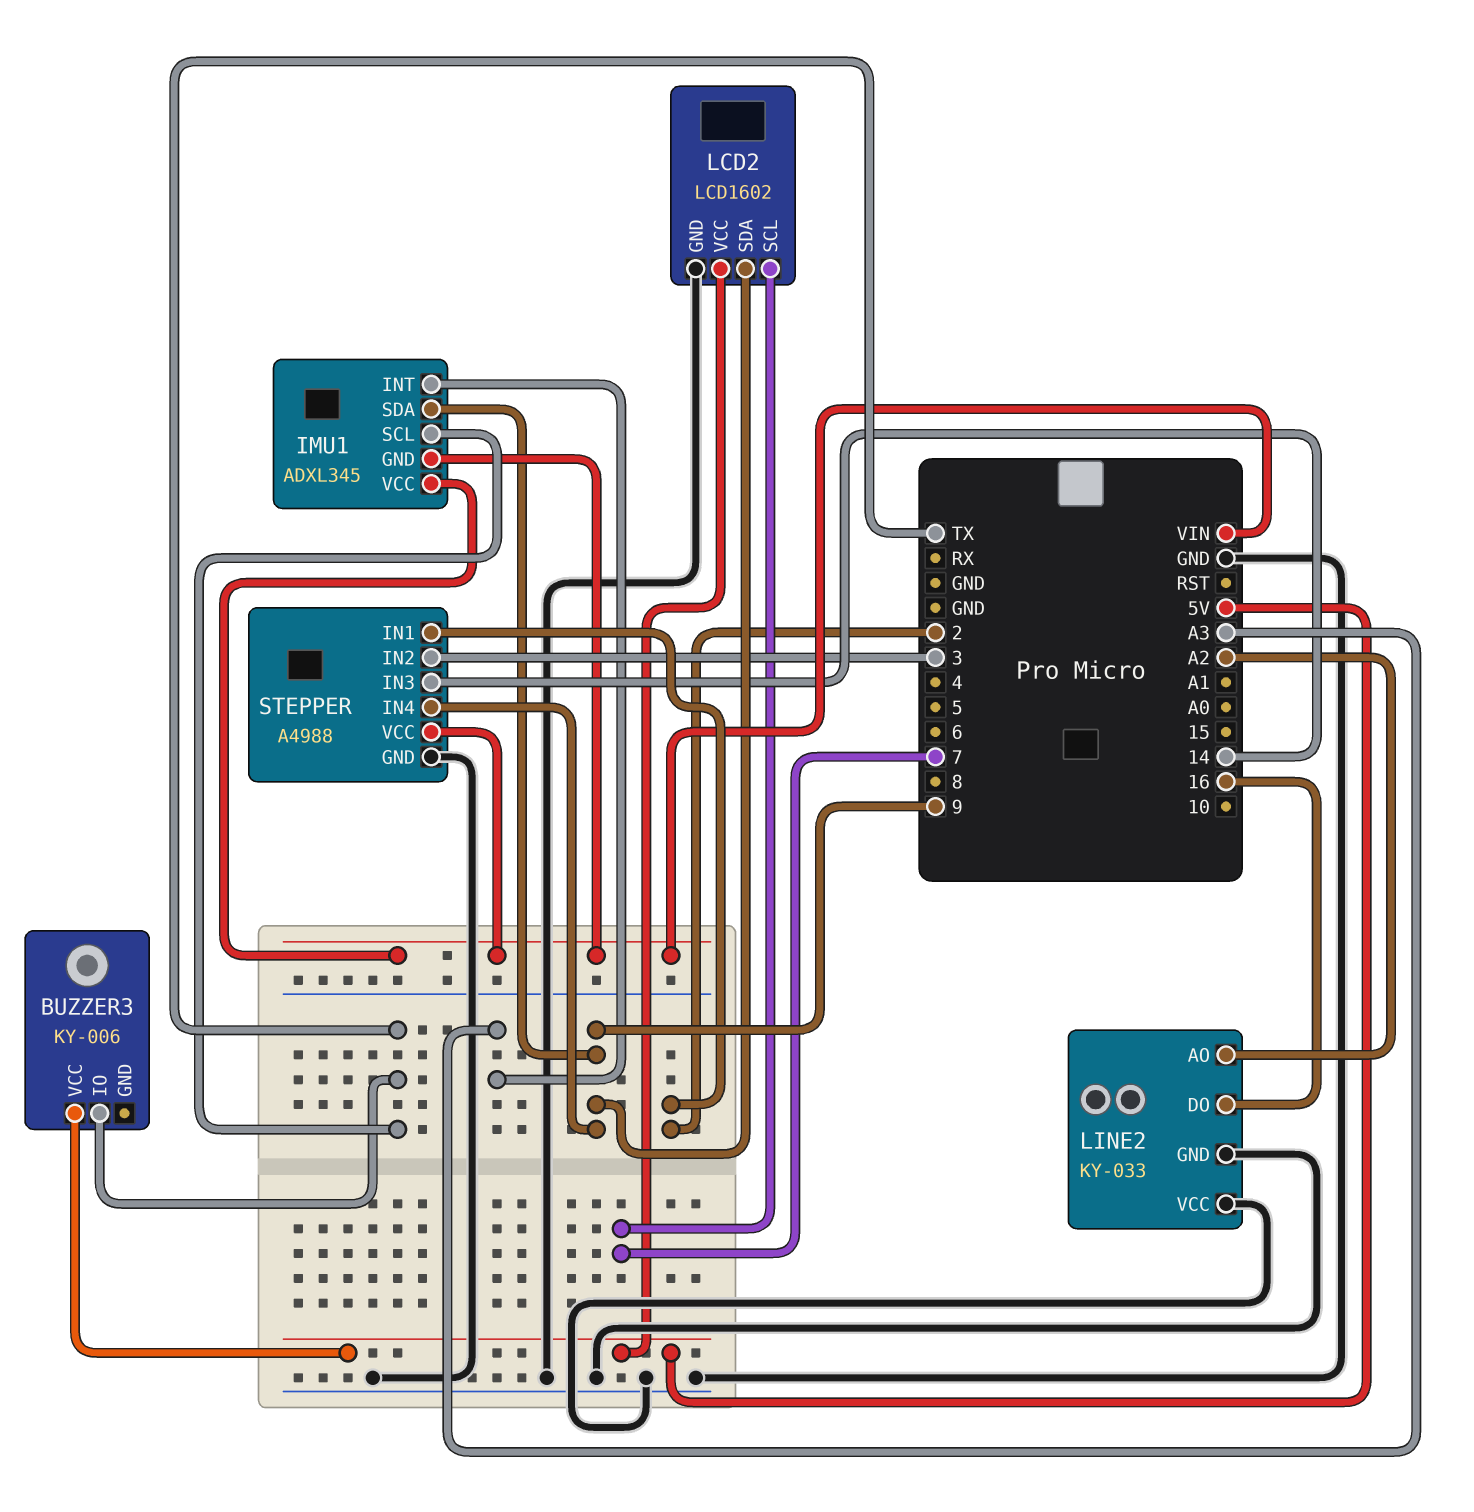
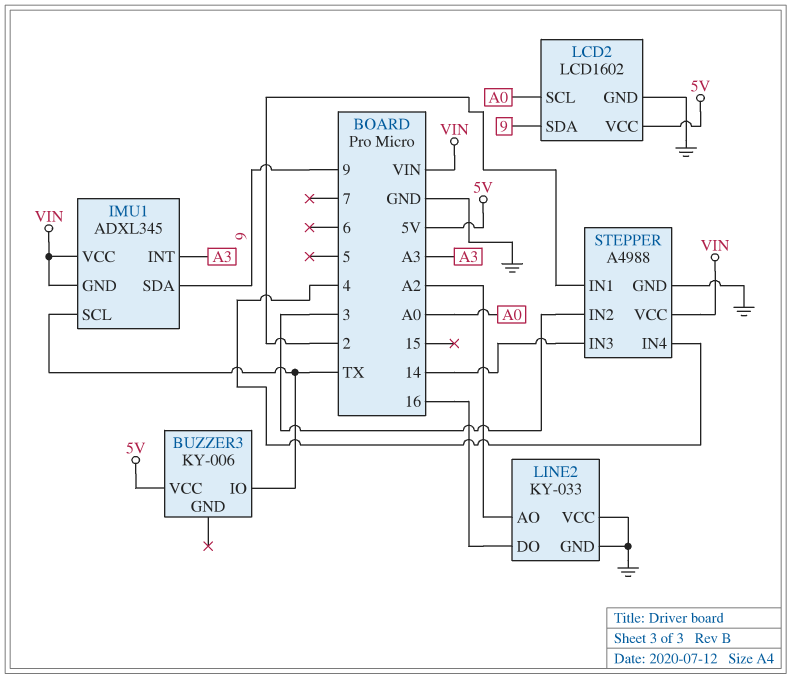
LCD2 pin SCL: 7 -> A0
STEPPER pin IN4: 9 -> 4

